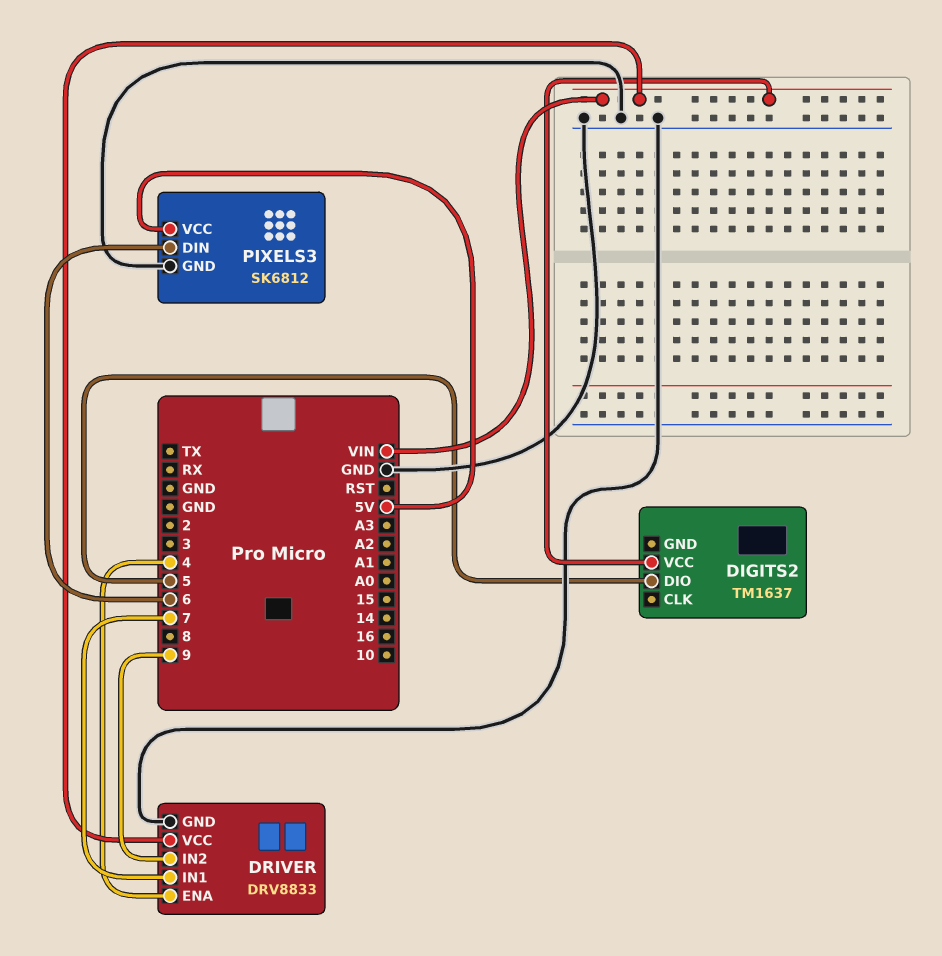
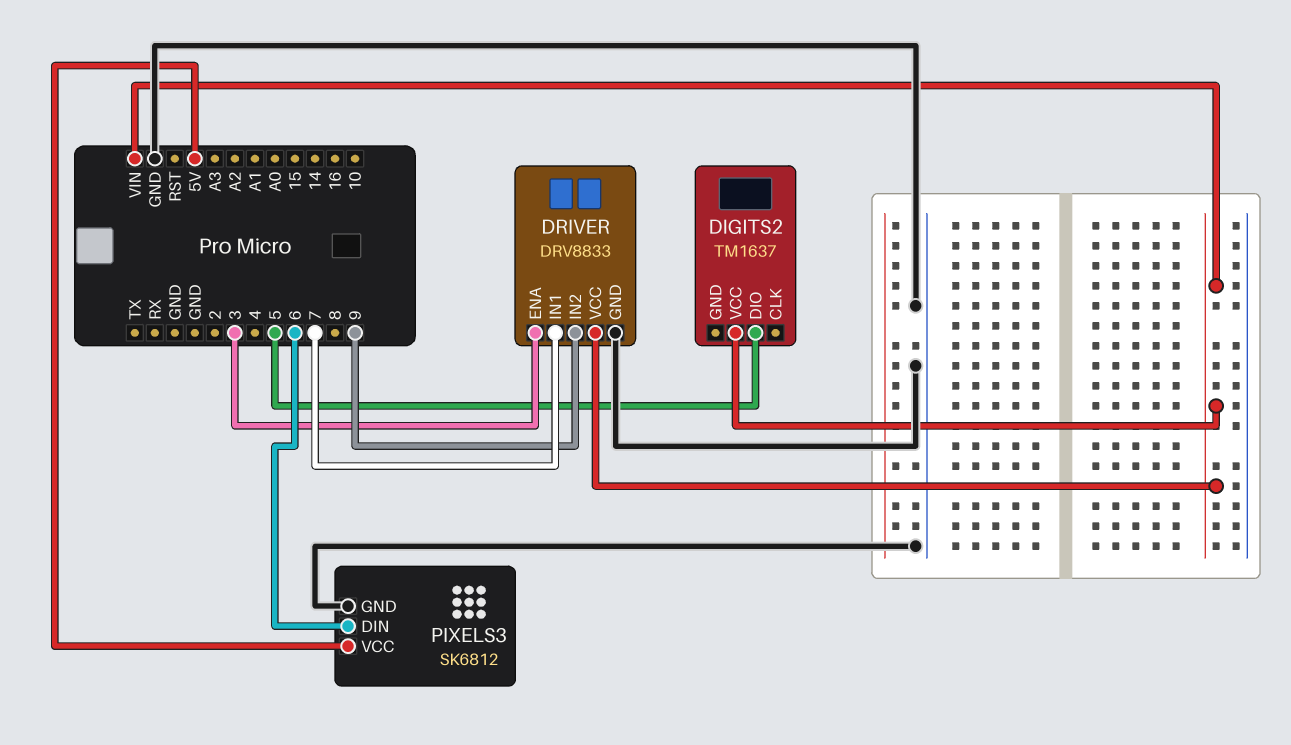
DRIVER pin ENA: 4 -> 3

